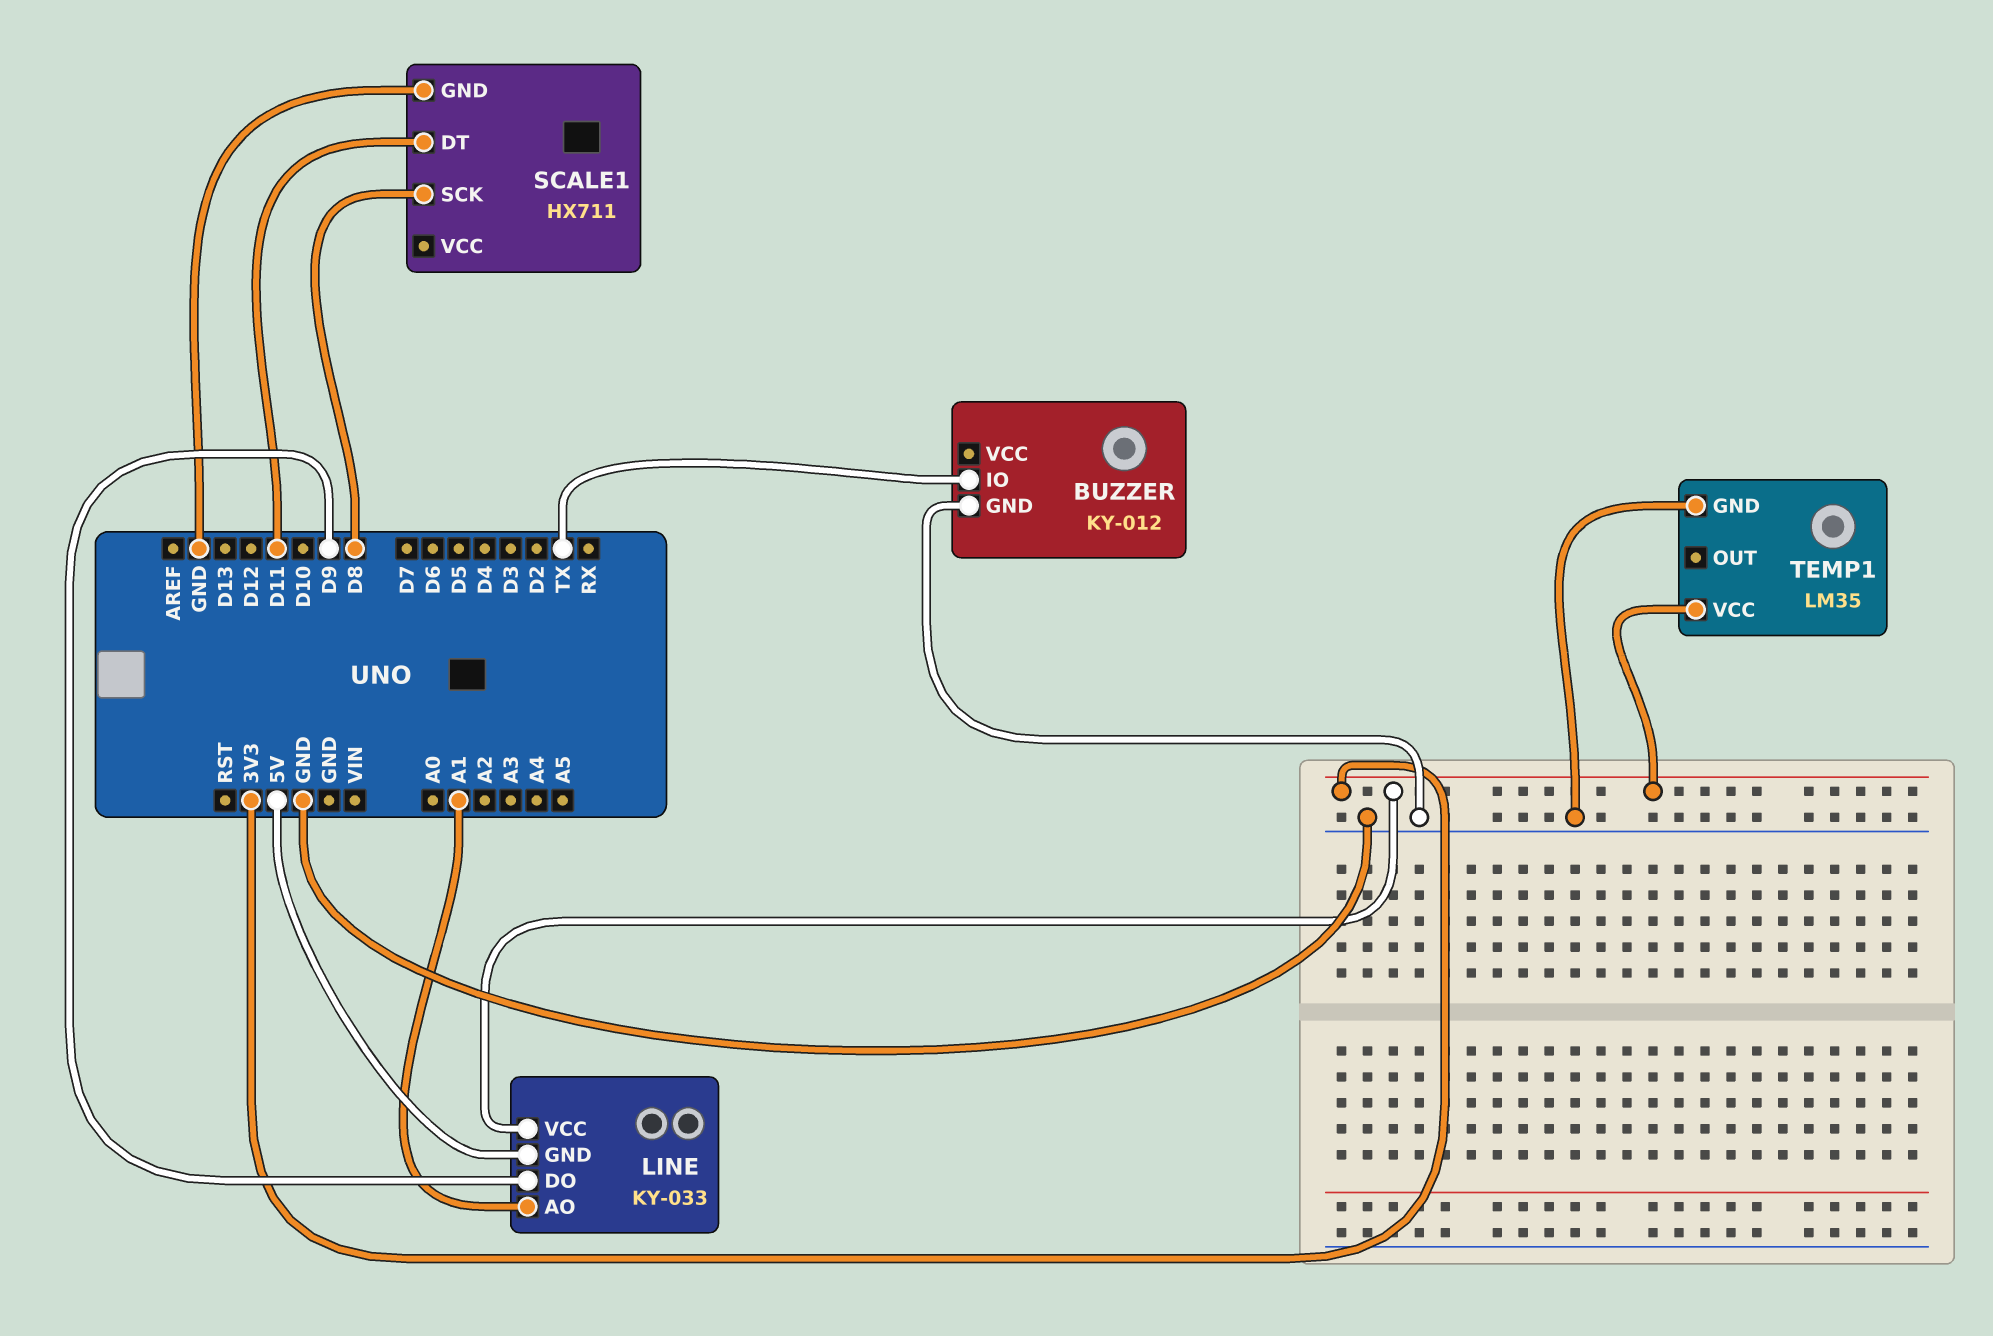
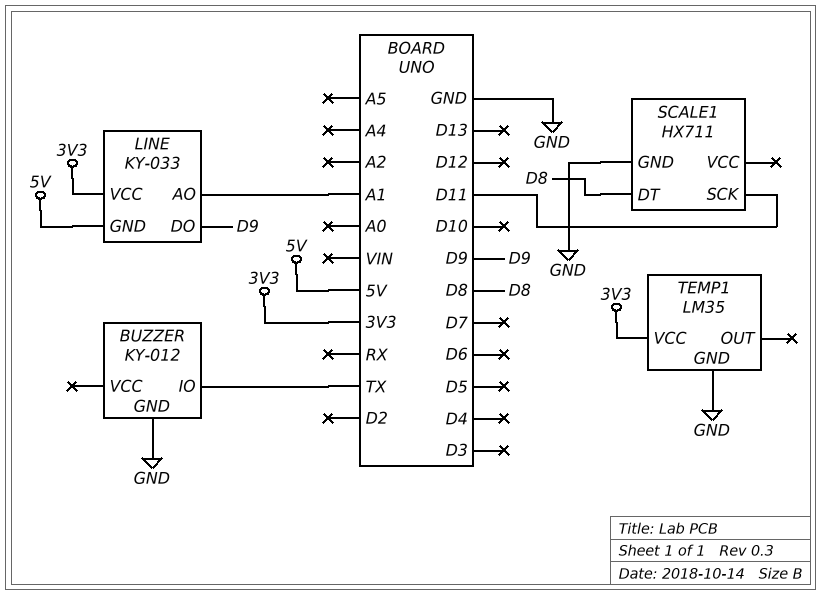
SCALE1 pin DT: D11 -> D8
SCALE1 pin SCK: D8 -> D11

